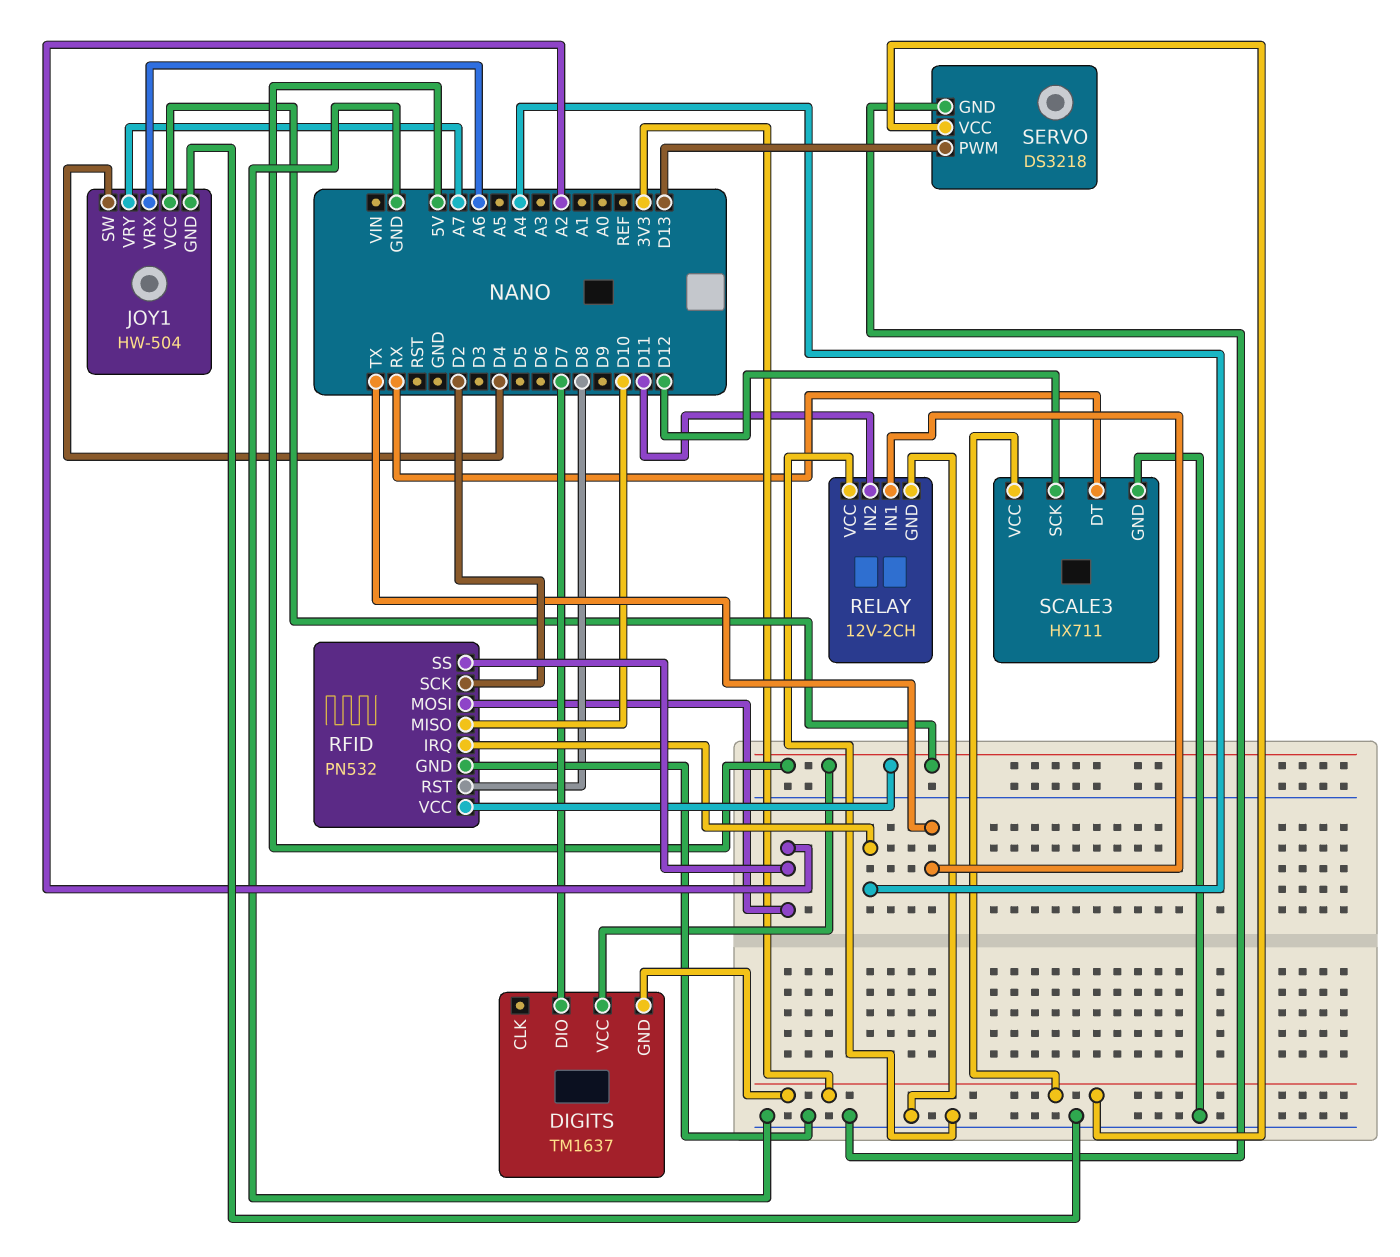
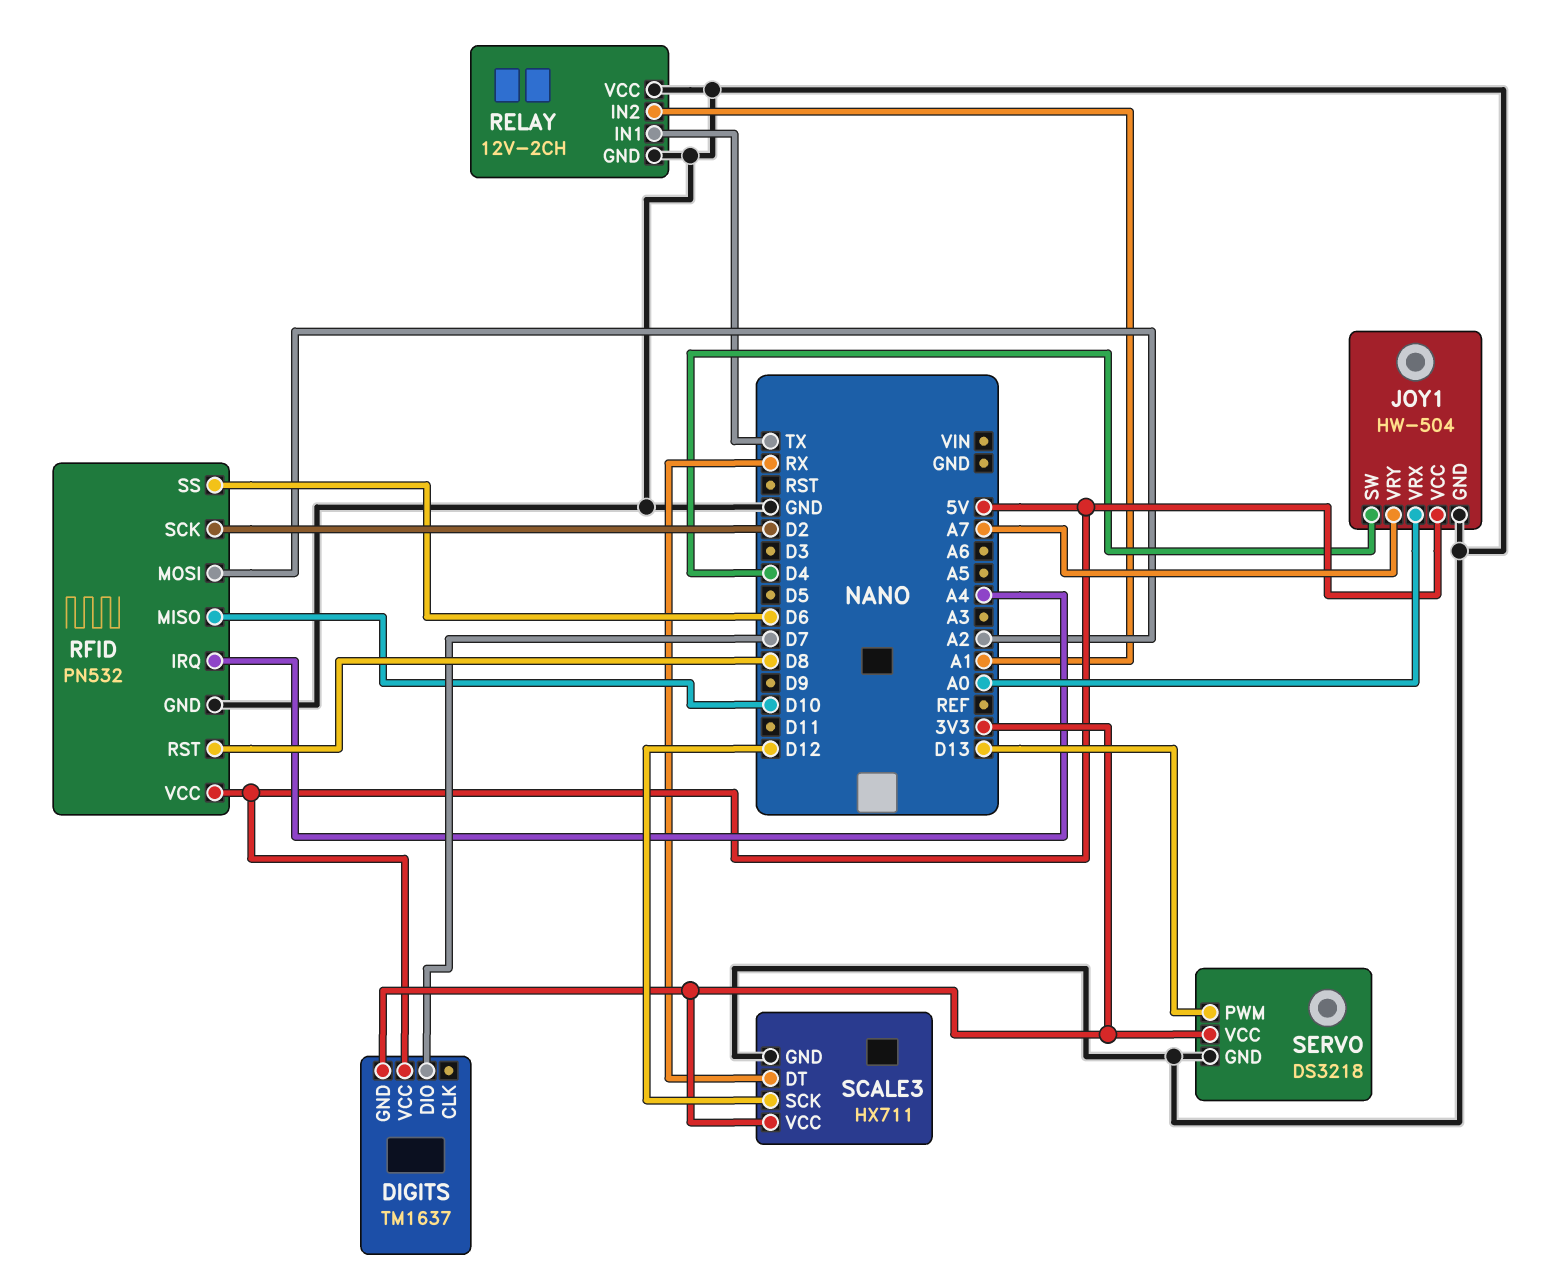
JOY1 pin VRX: A6 -> A0
RELAY pin IN2: D11 -> A1
RFID pin SS: A2 -> D6

